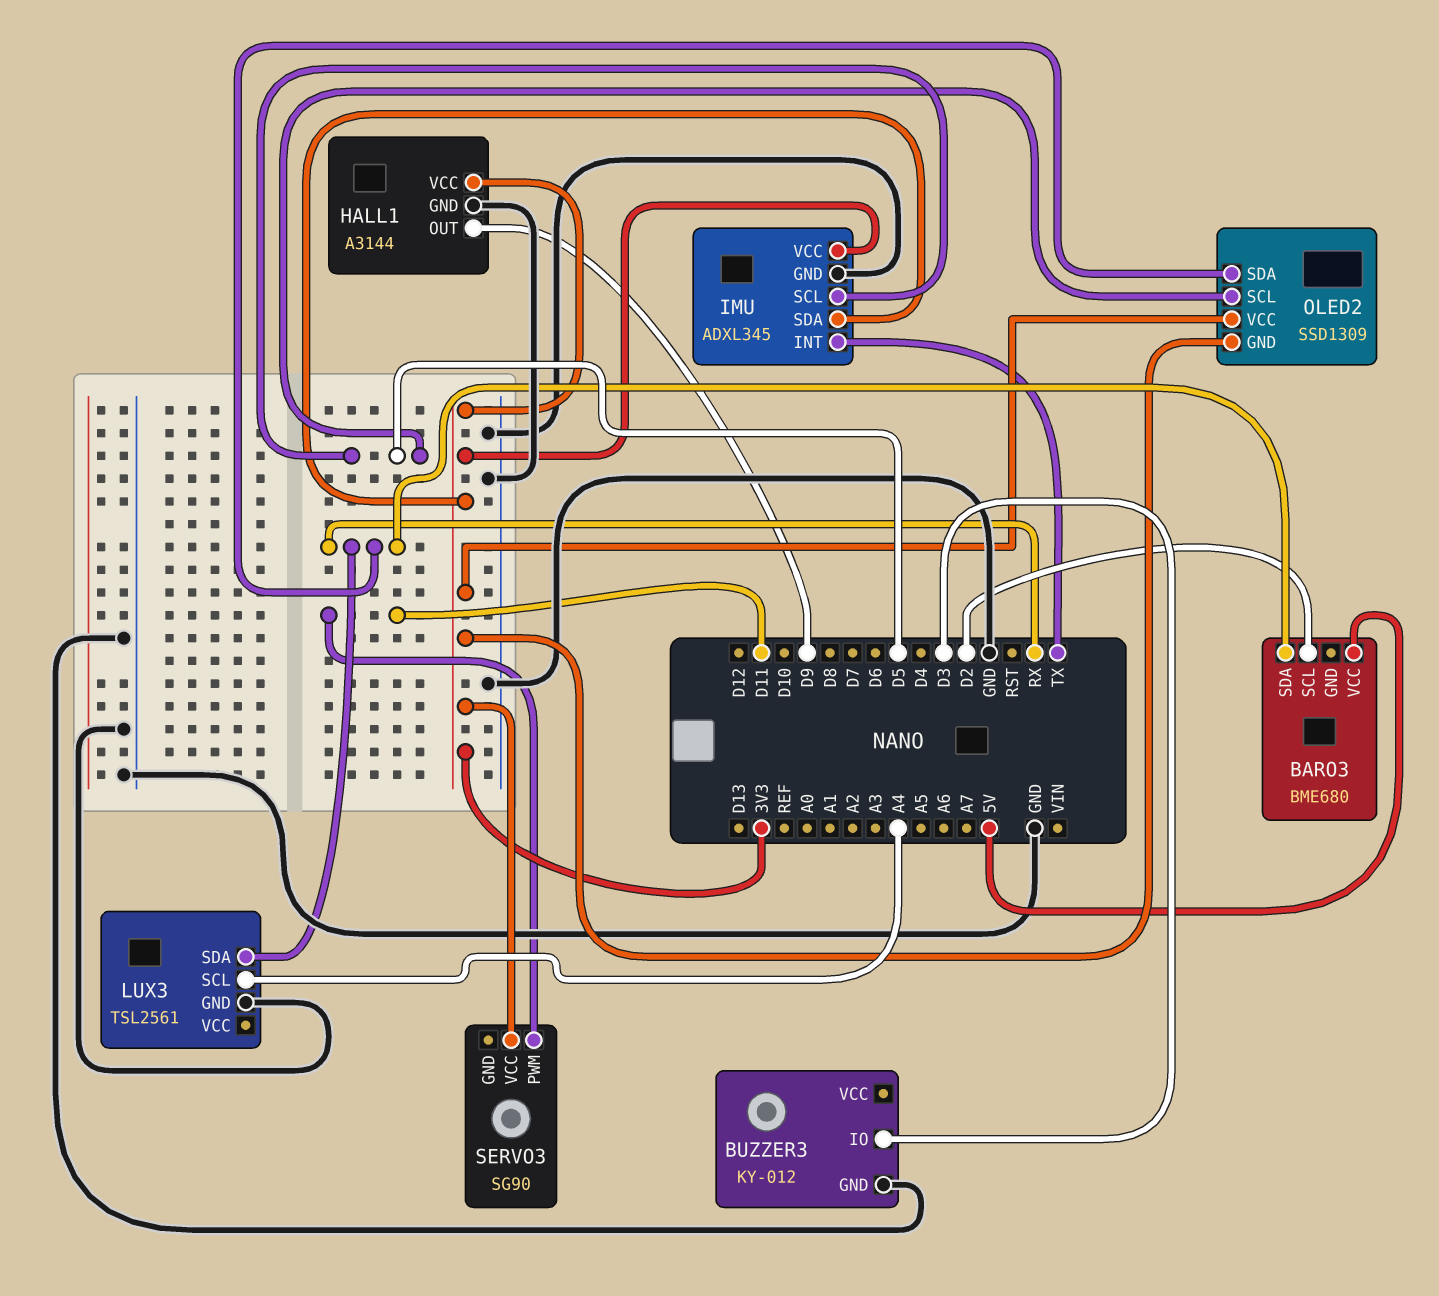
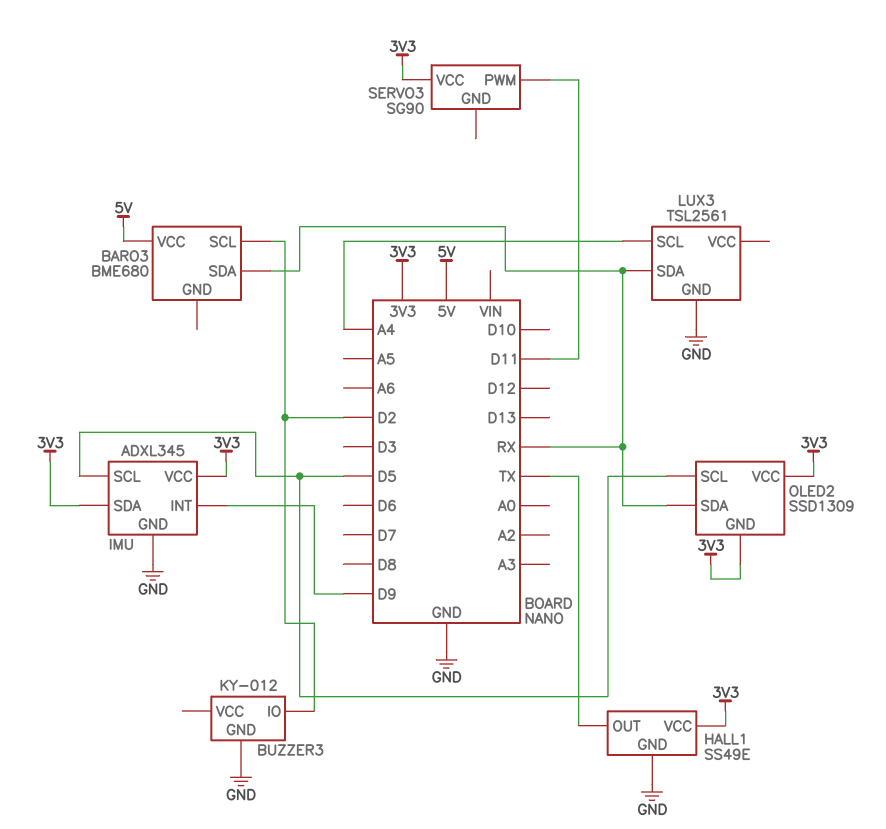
BUZZER3 pin IO: D3 -> D2
HALL1: A3144 -> SS49E
HALL1 pin OUT: D9 -> TX
IMU pin INT: TX -> D9

